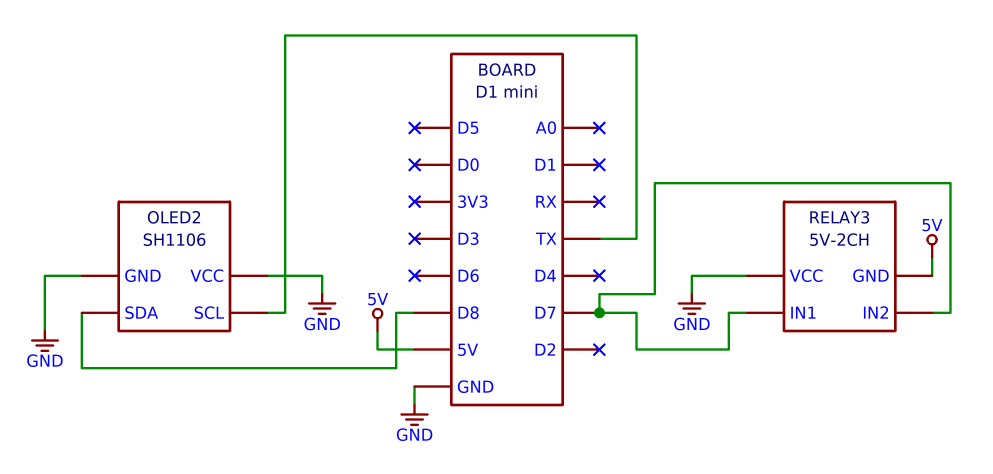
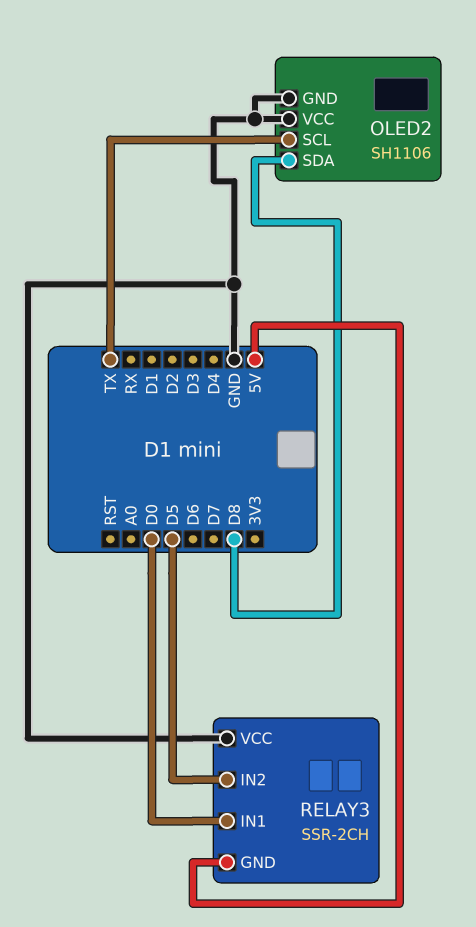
RELAY3: 5V-2CH -> SSR-2CH
RELAY3 pin IN1: D7 -> D0
RELAY3 pin IN2: D7 -> D5

